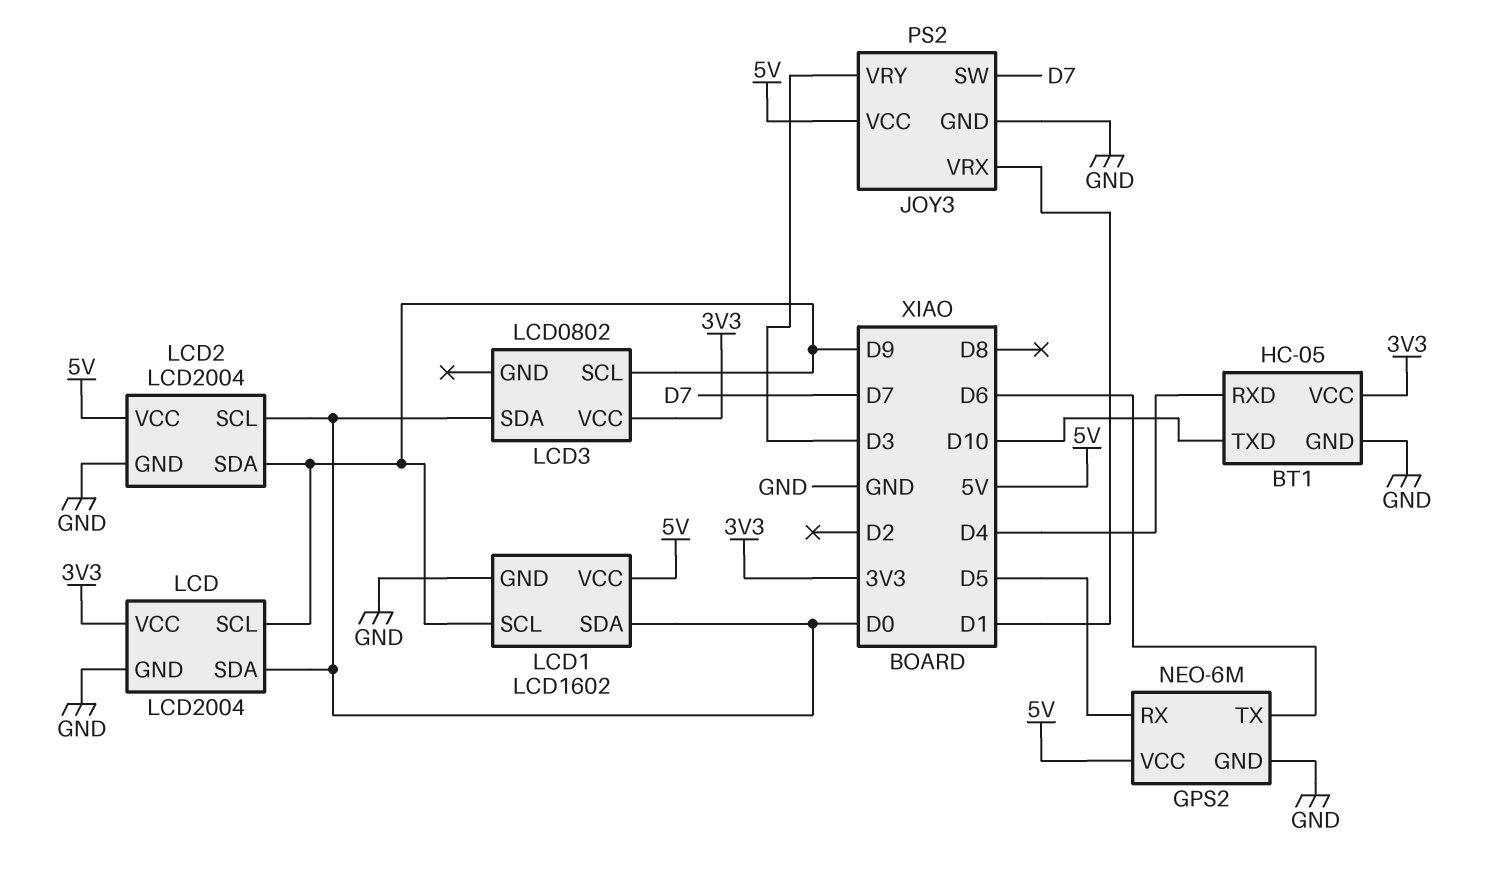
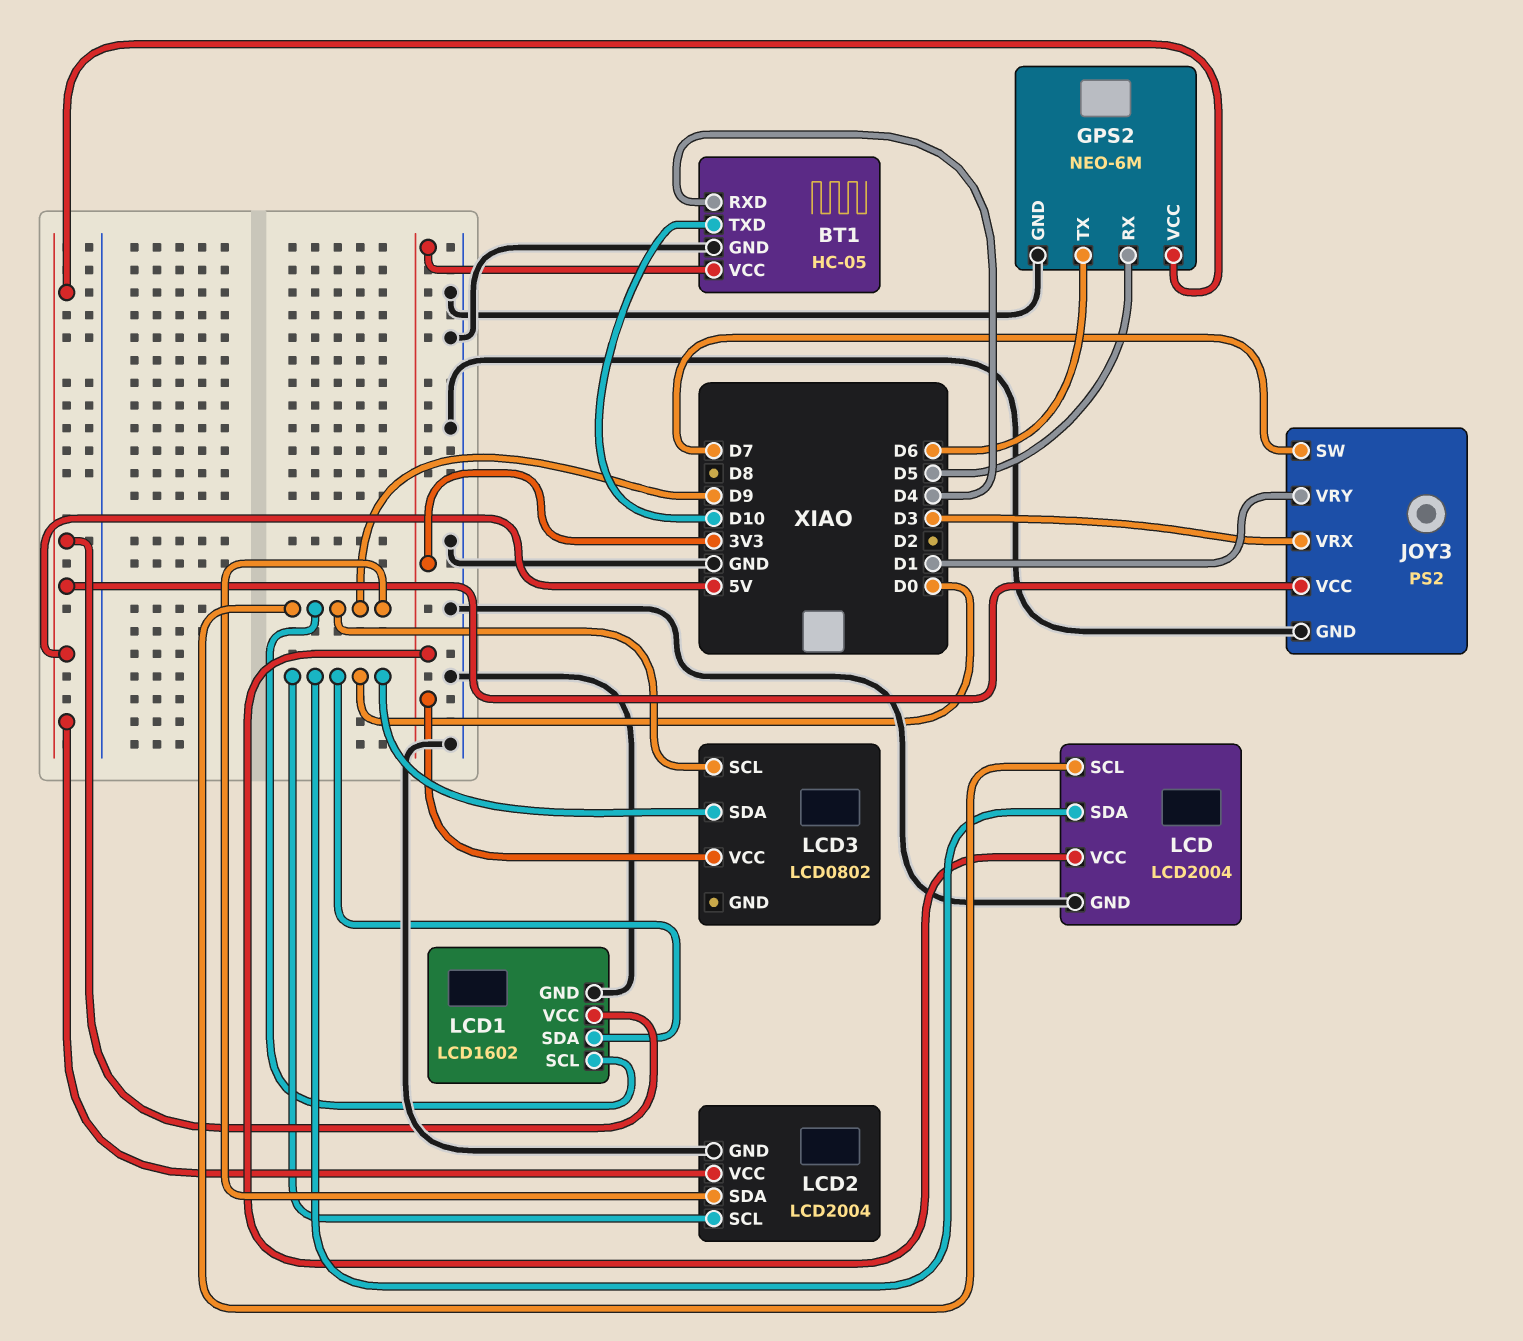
JOY3 pin VRX: D1 -> D3
JOY3 pin VRY: D3 -> D1

